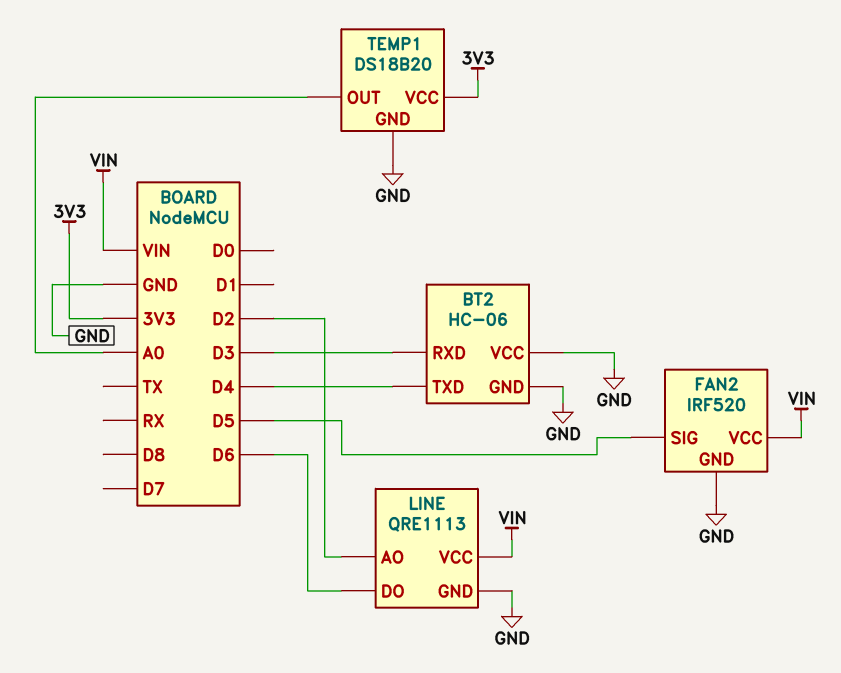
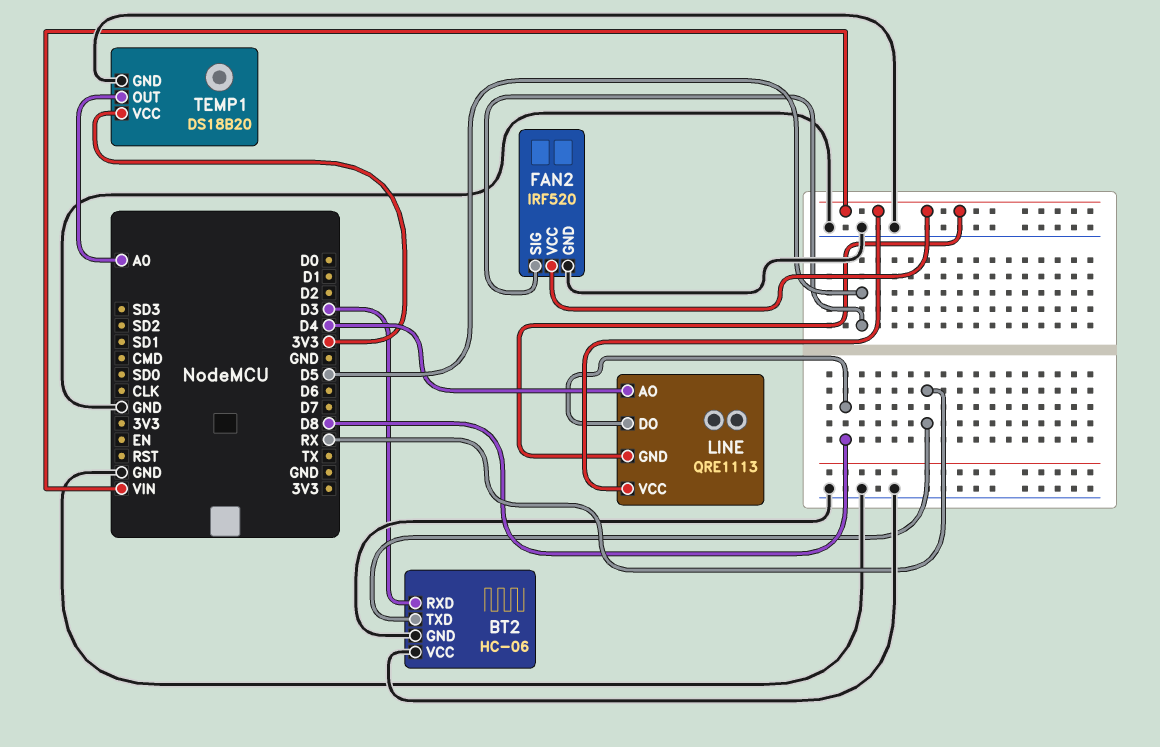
BT2 pin TXD: D4 -> RX
LINE pin AO: D2 -> D4
LINE pin DO: D6 -> D8
LINE pin GND: GND -> VIN

